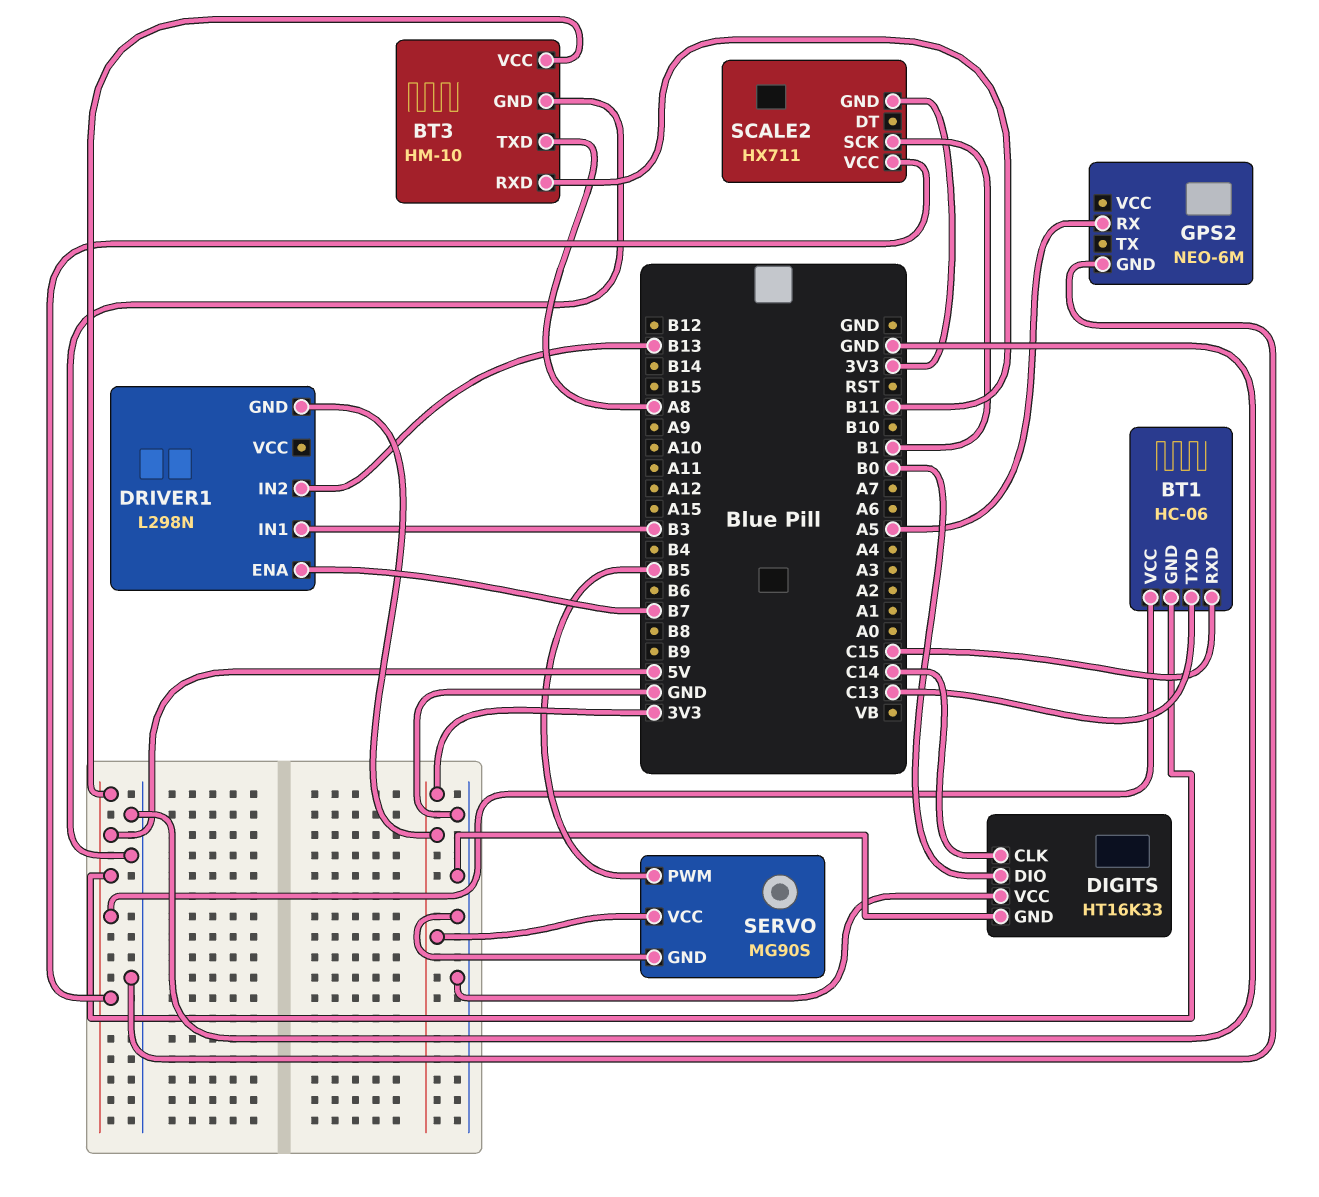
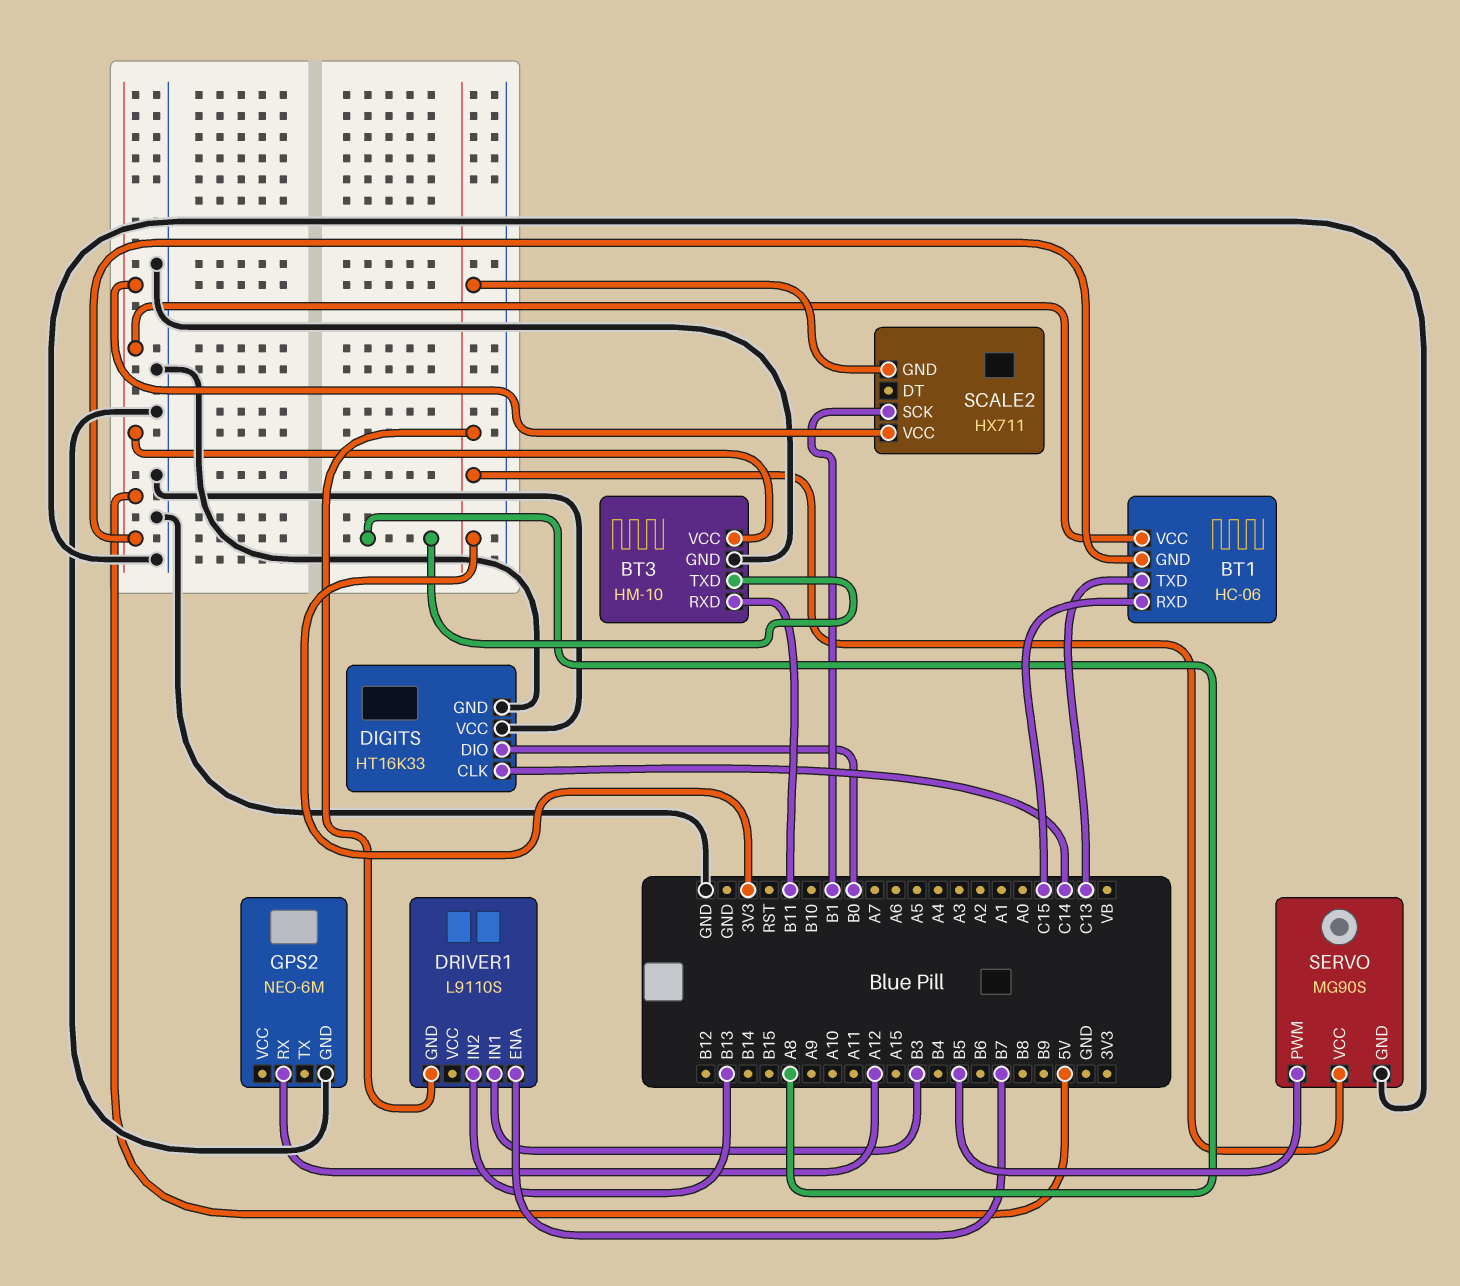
DRIVER1: L298N -> L9110S
GPS2 pin RX: A5 -> A12

